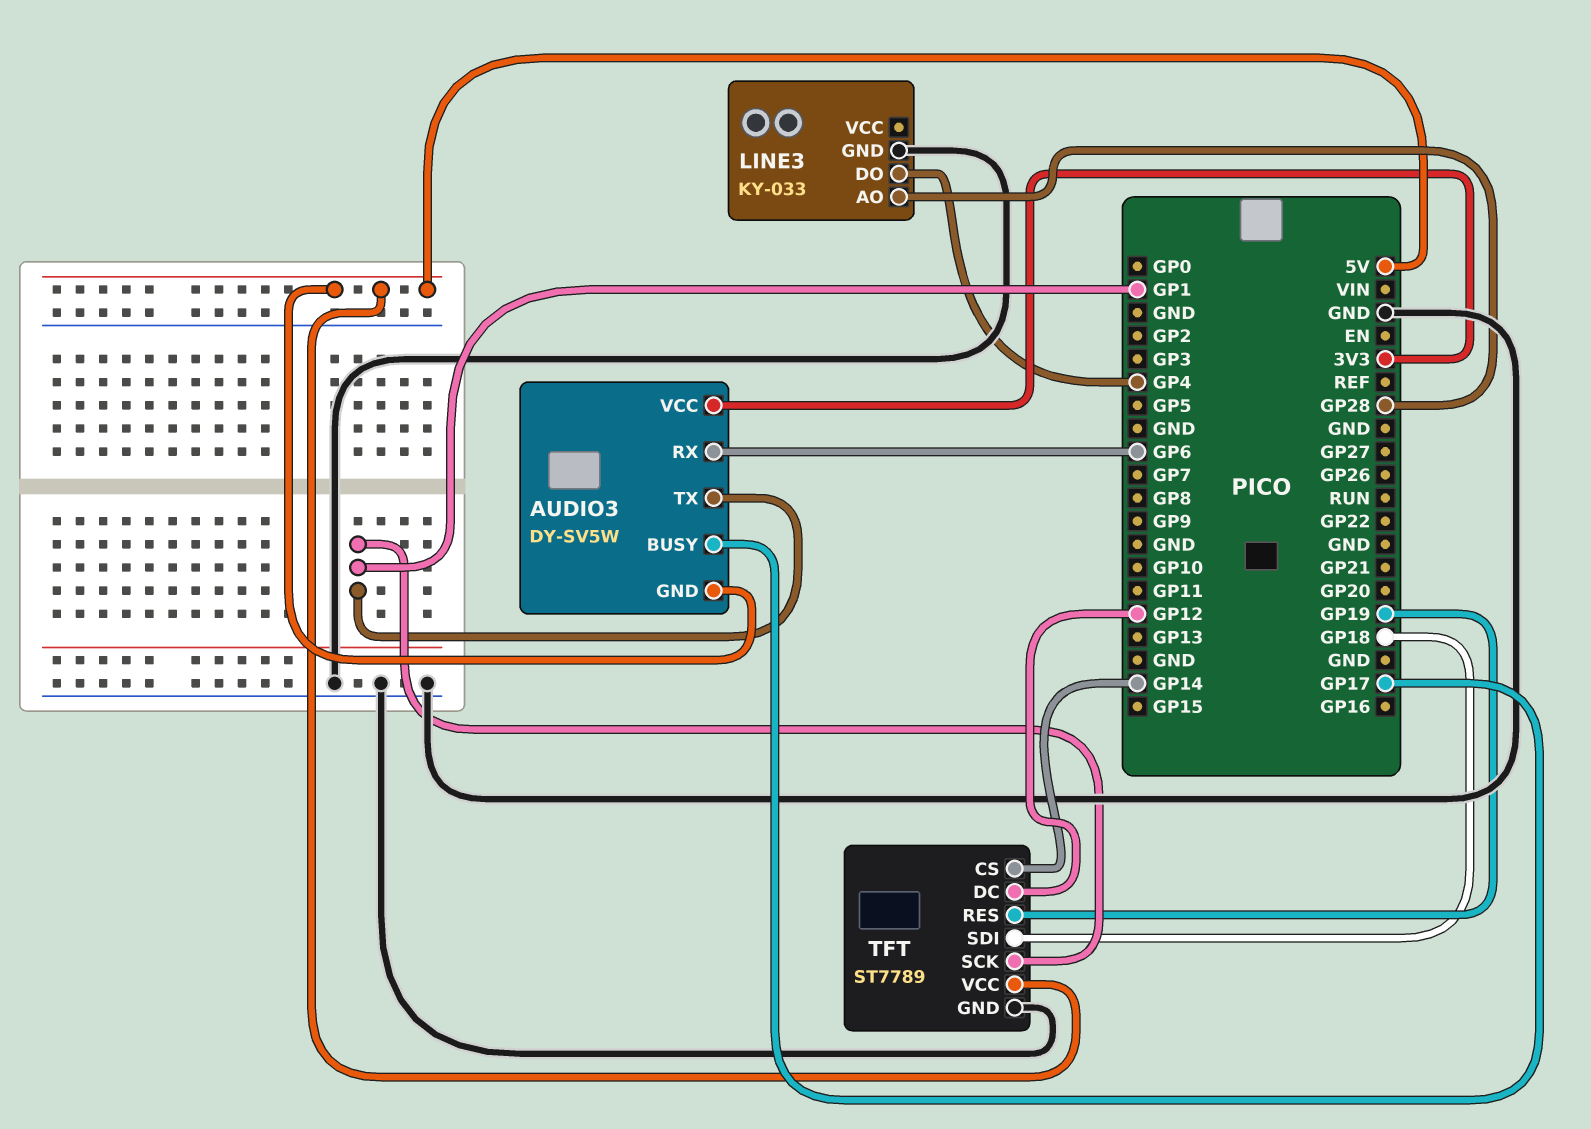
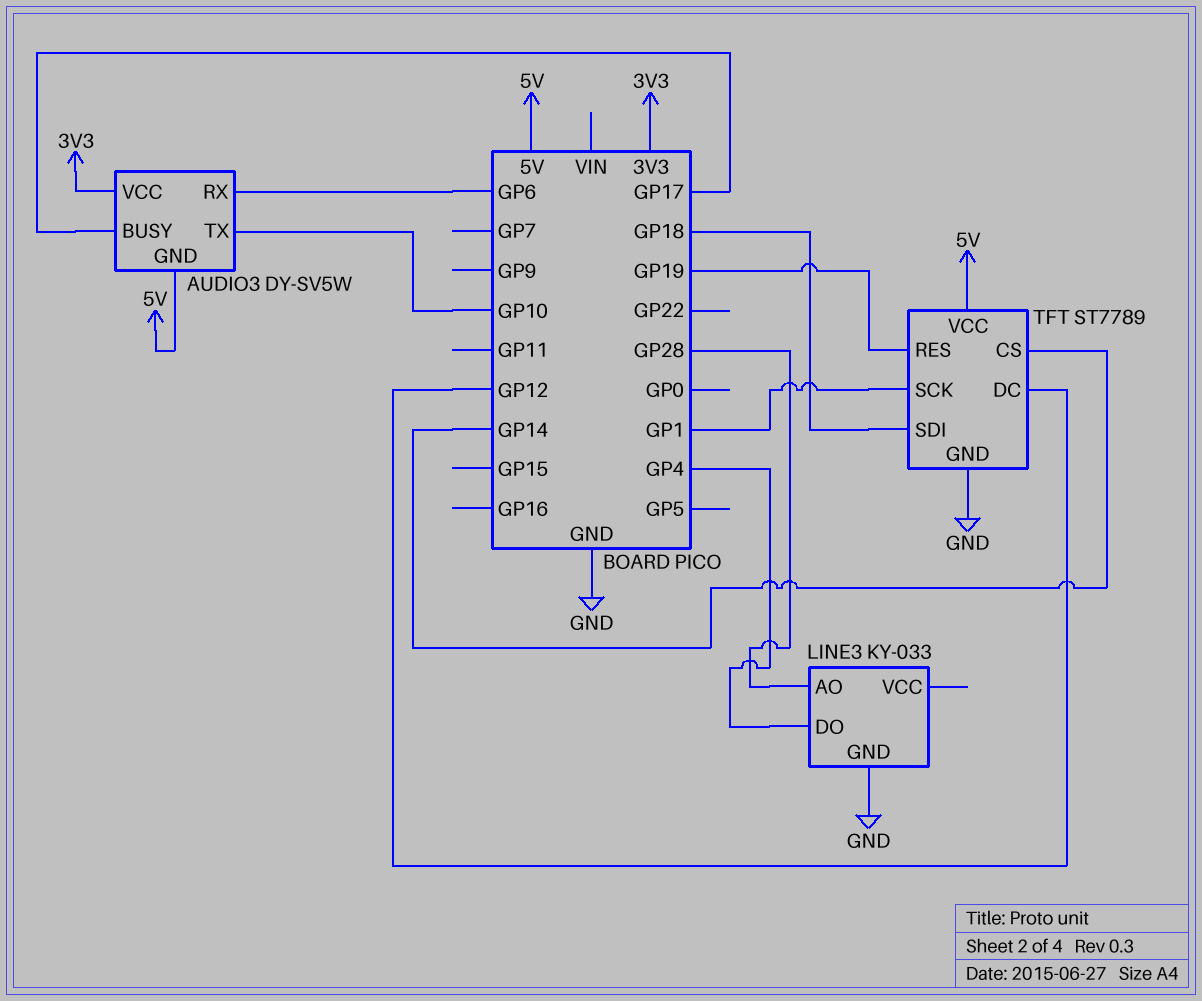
AUDIO3 pin TX: GP1 -> GP10

